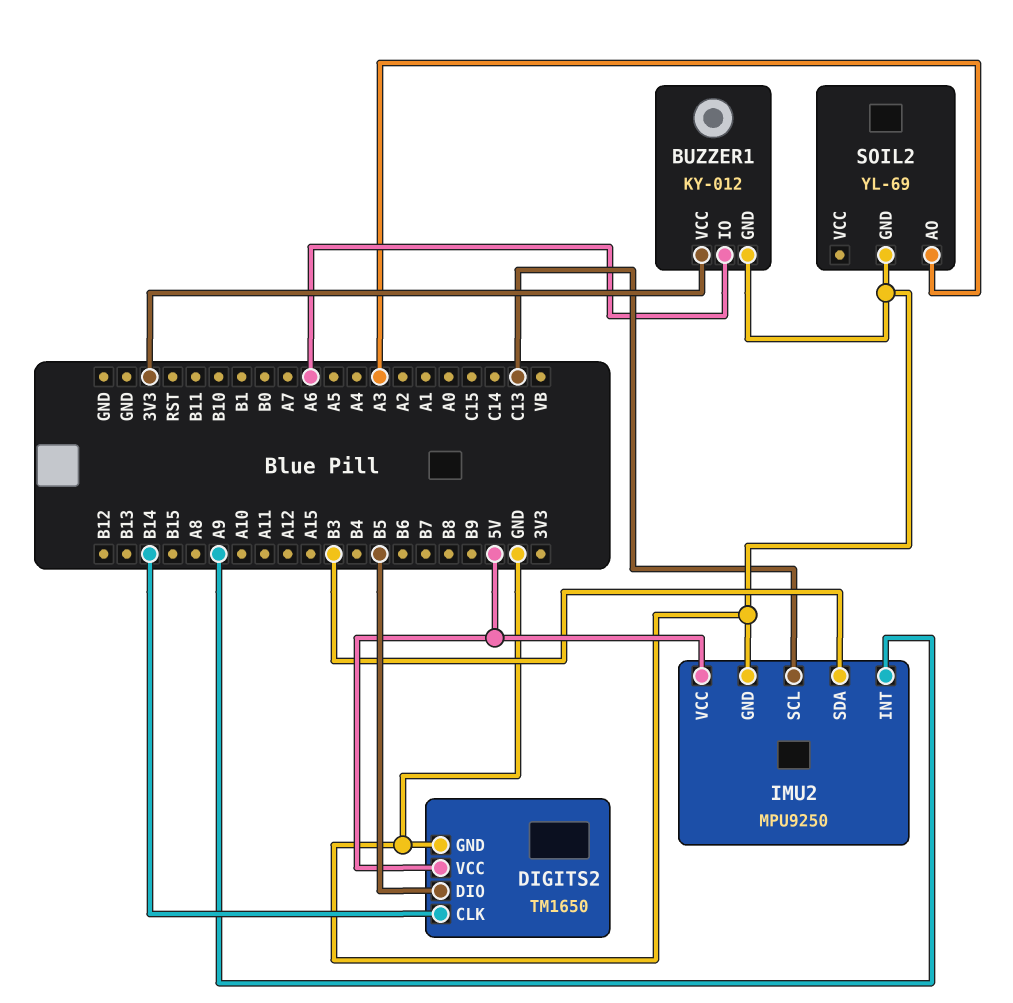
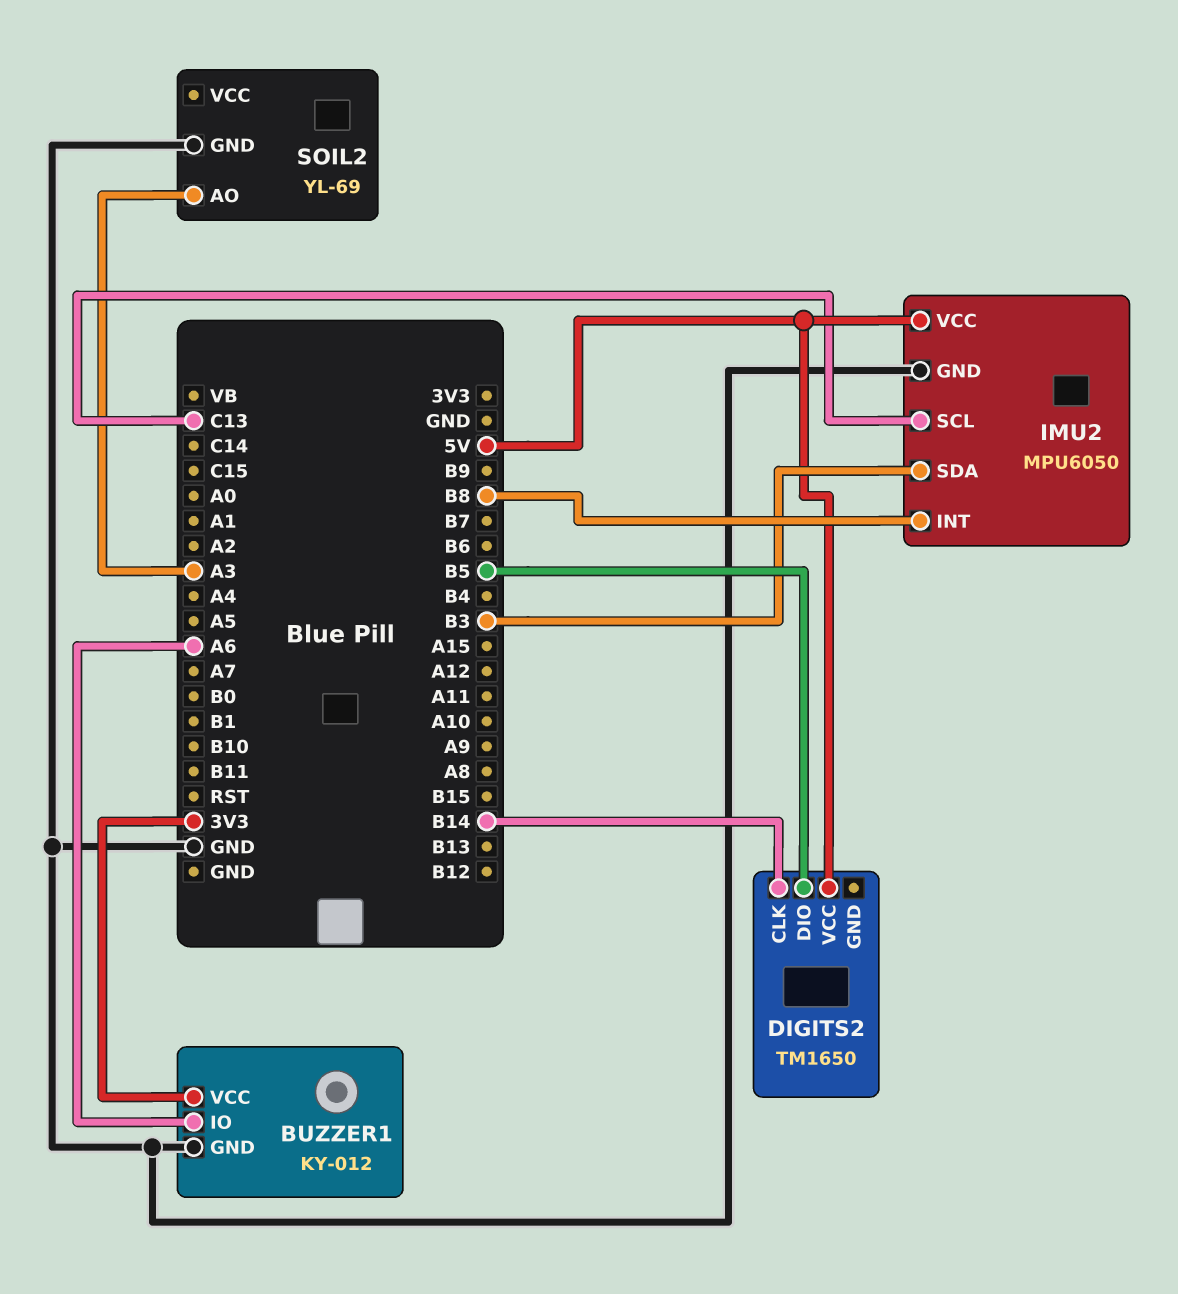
DIGITS2 pin GND: GND -> none
IMU2: MPU9250 -> MPU6050
IMU2 pin INT: A9 -> B8

